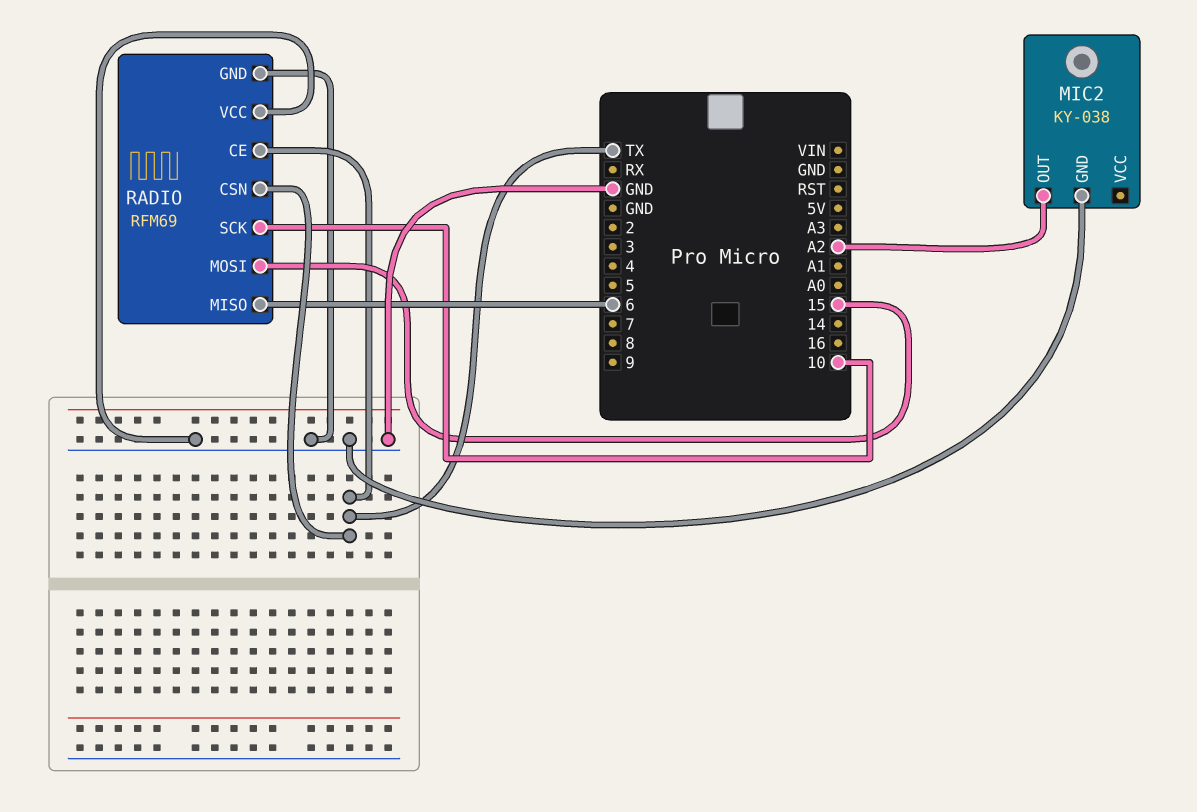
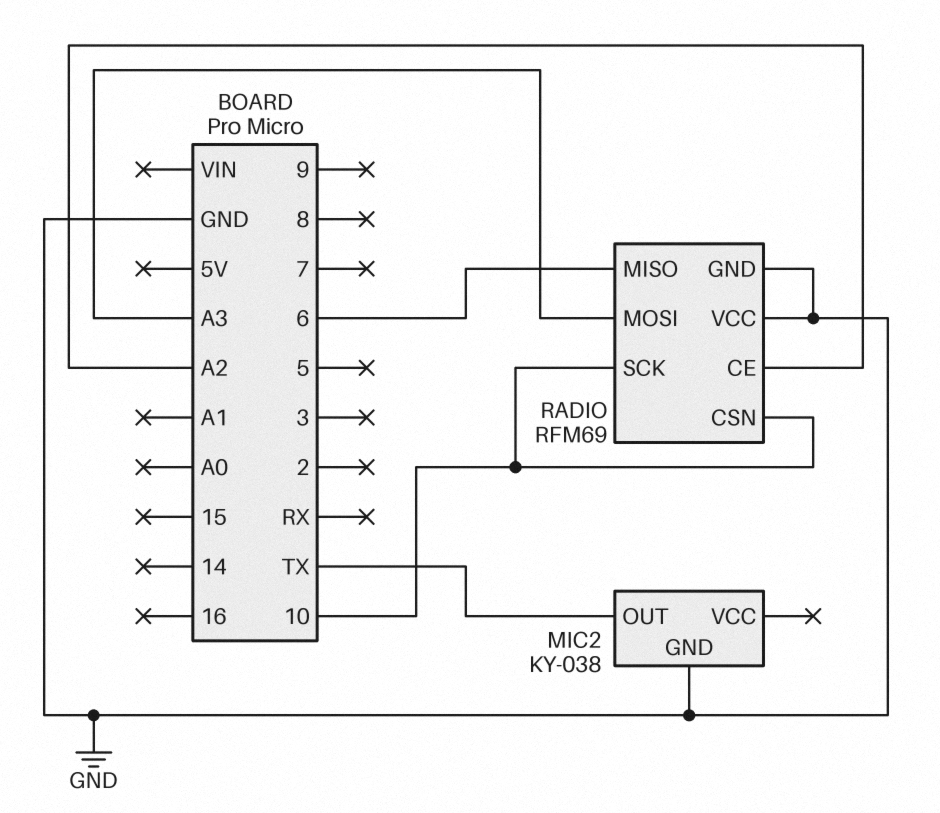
MIC2 pin OUT: A2 -> TX
RADIO pin CE: TX -> A2
RADIO pin CSN: TX -> 10
RADIO pin MOSI: 15 -> A3

